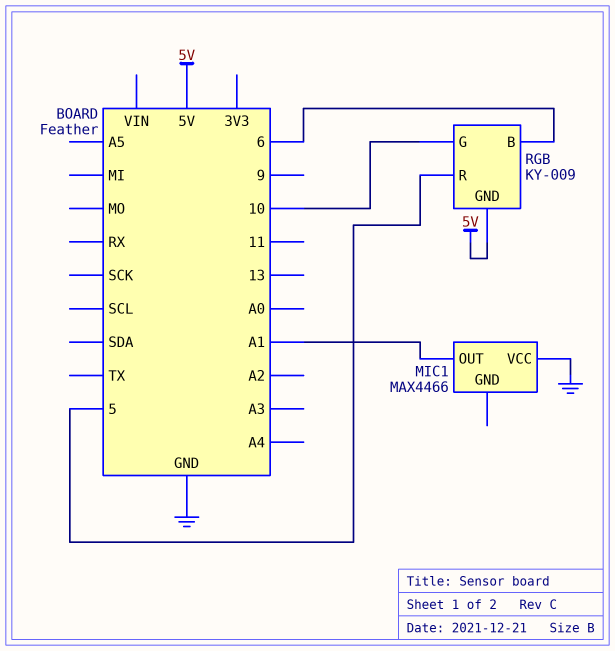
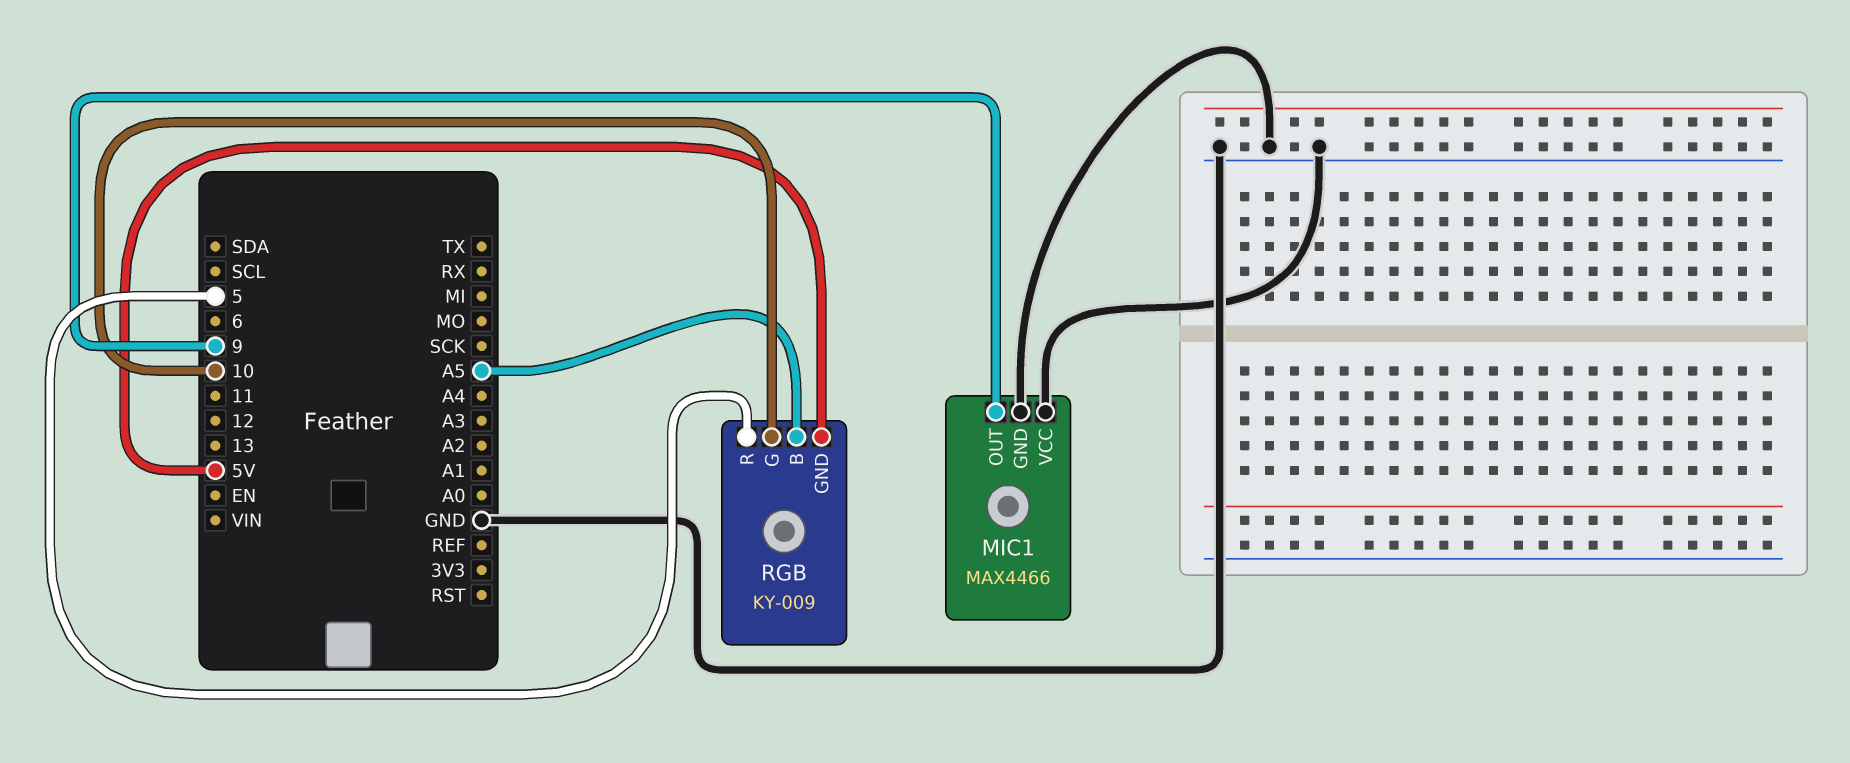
MIC1 pin GND: none -> GND
MIC1 pin OUT: A1 -> 9
RGB pin B: 6 -> A5

